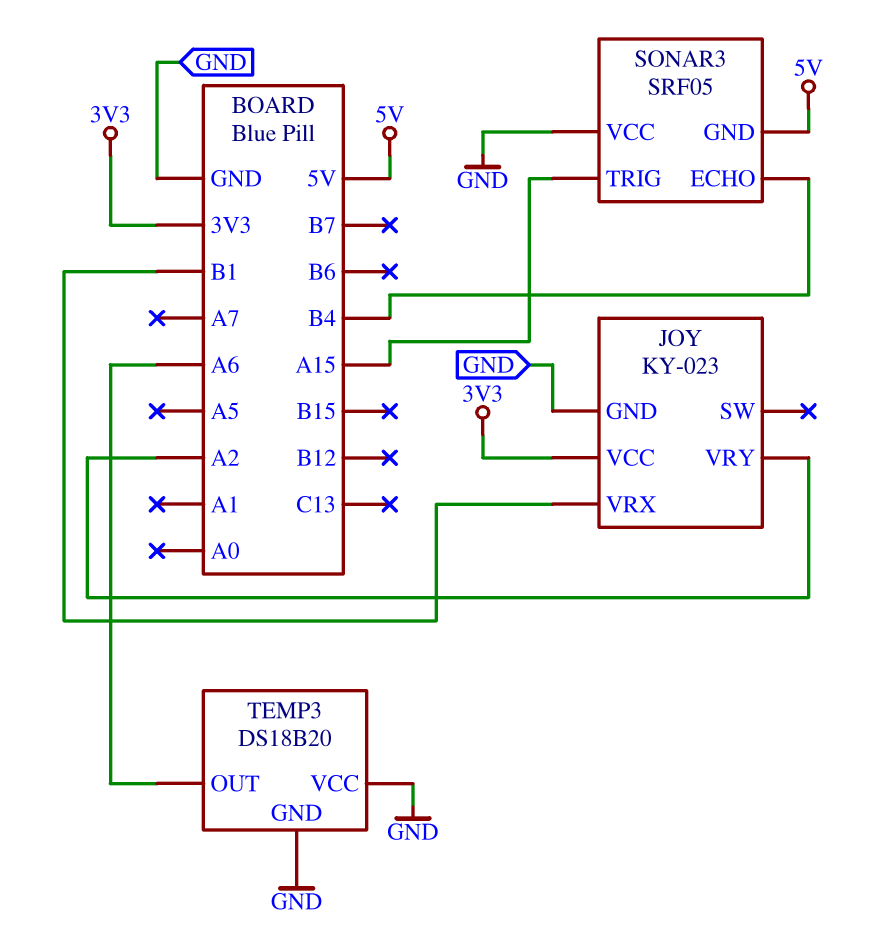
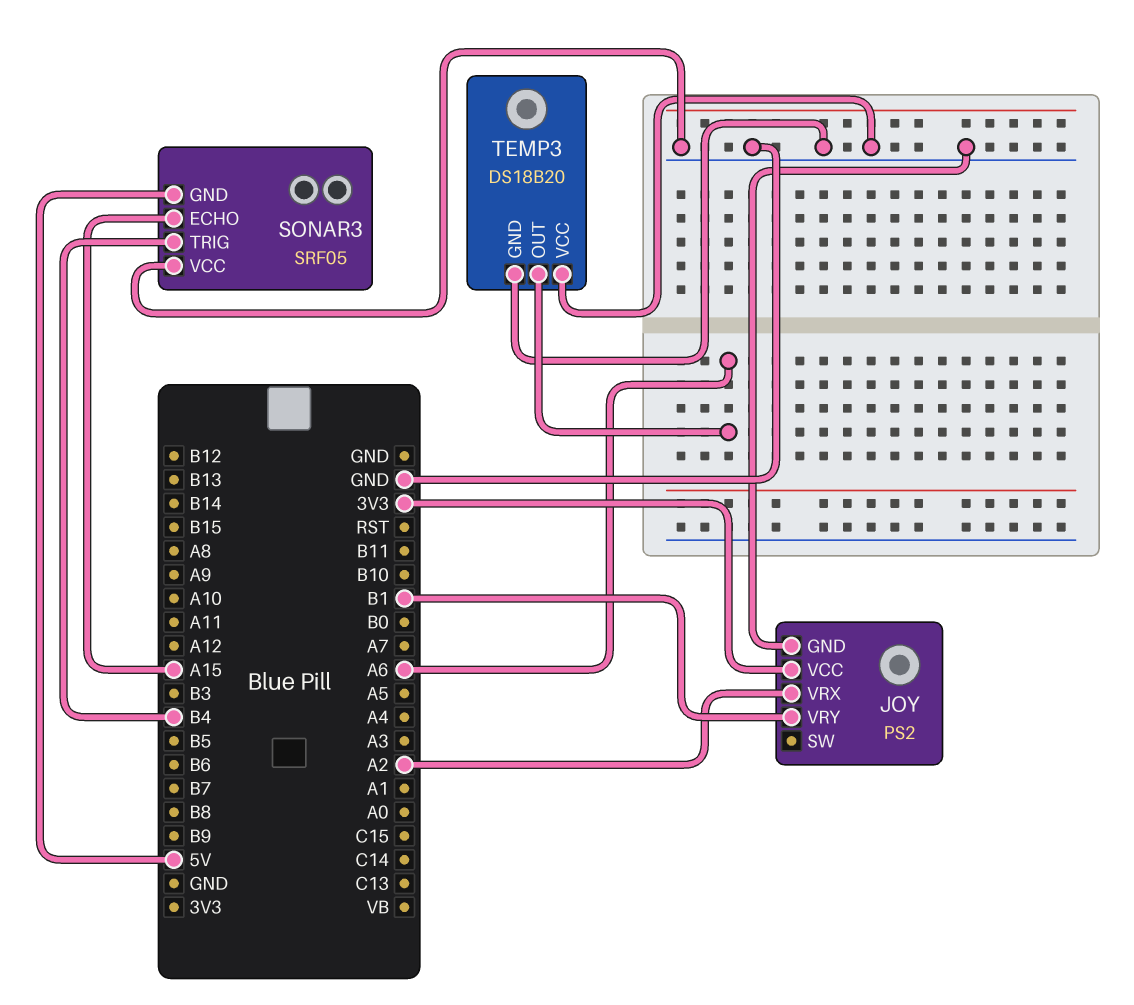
JOY: KY-023 -> PS2
JOY pin VRX: B1 -> A2
JOY pin VRY: A2 -> B1
SONAR3 pin ECHO: B4 -> A15
SONAR3 pin TRIG: A15 -> B4

